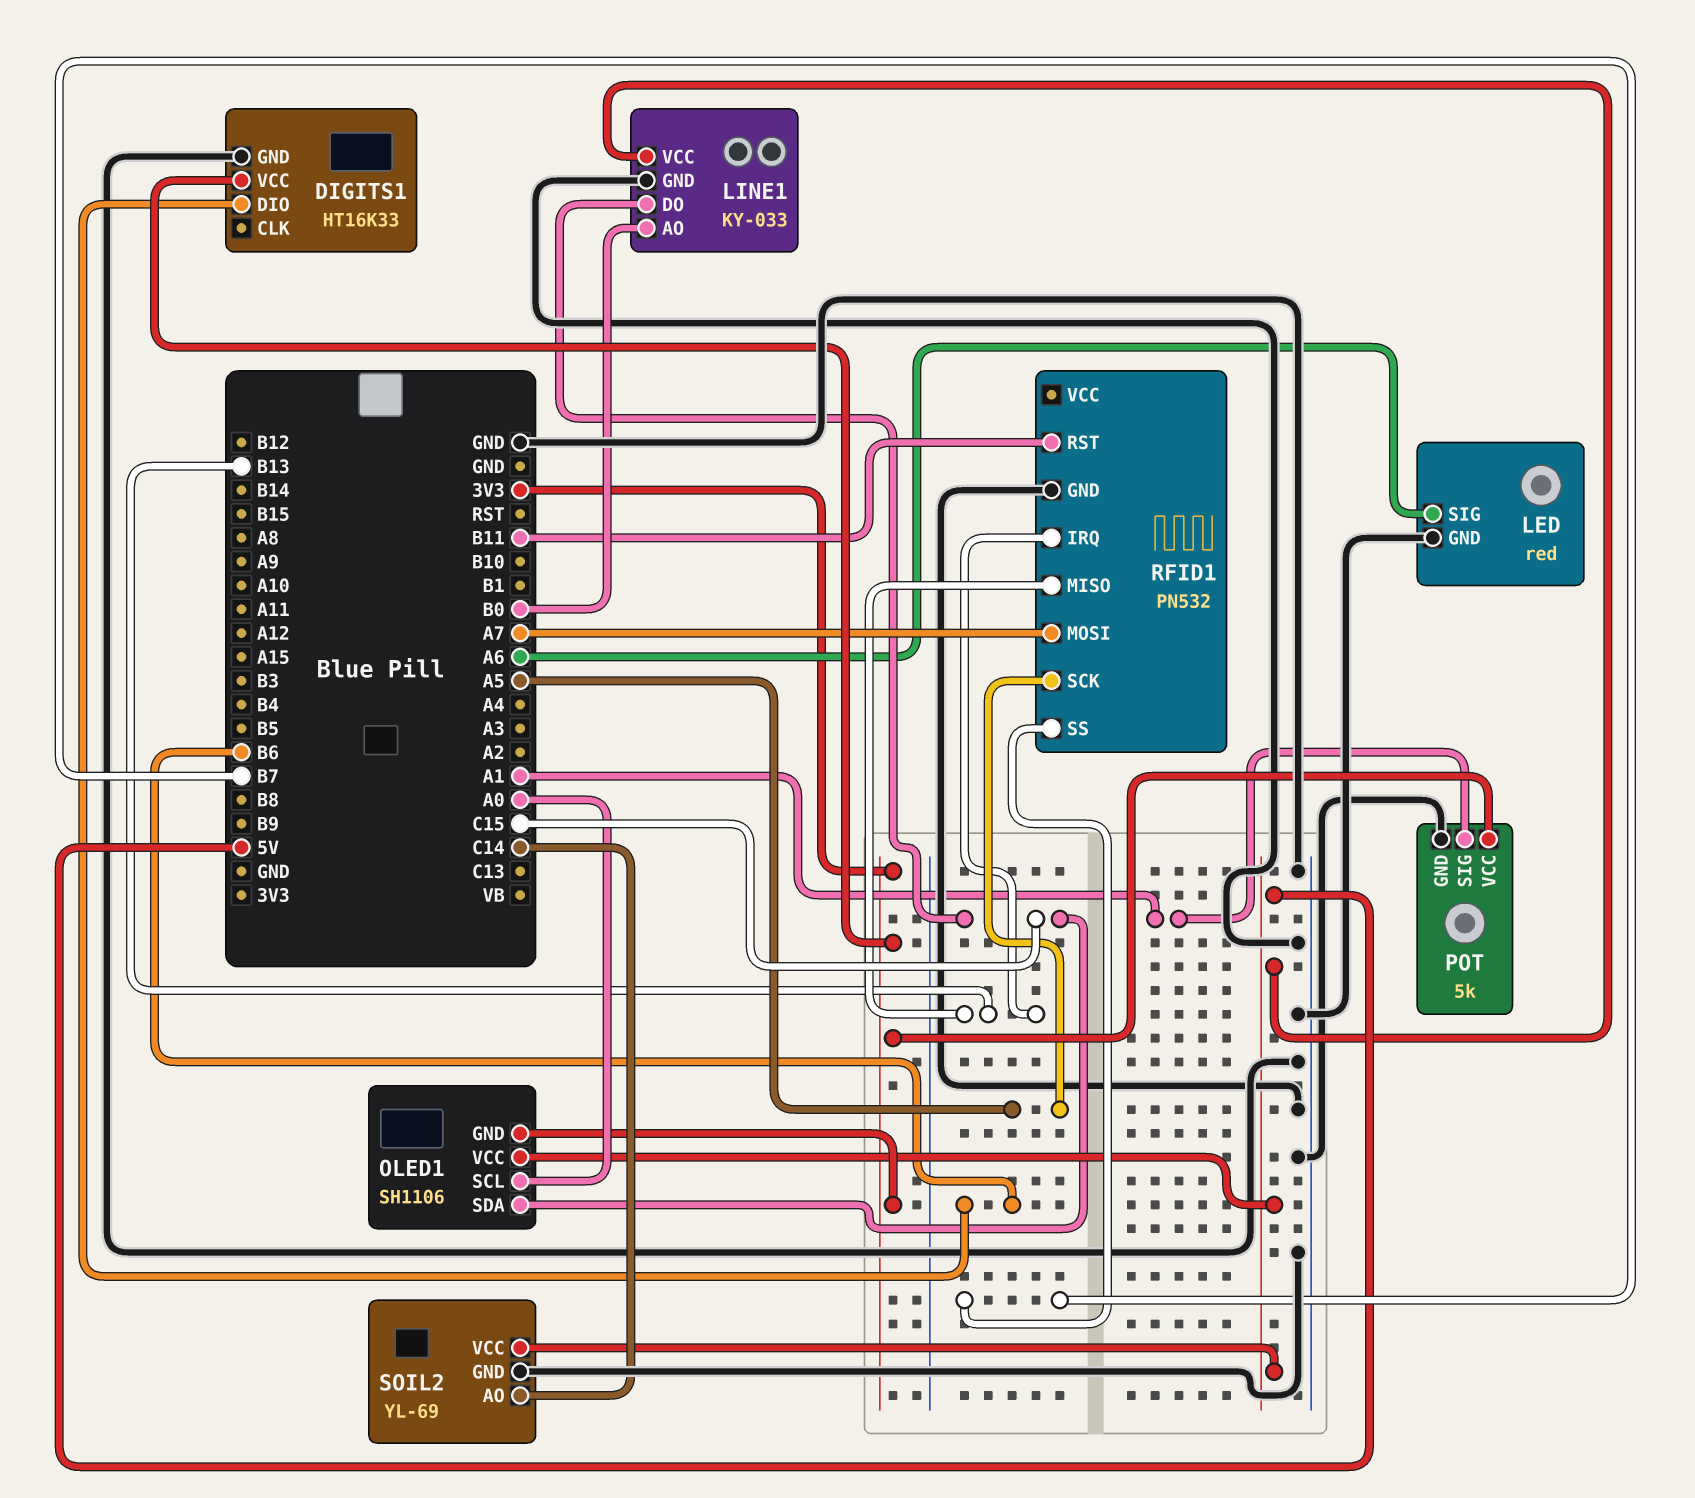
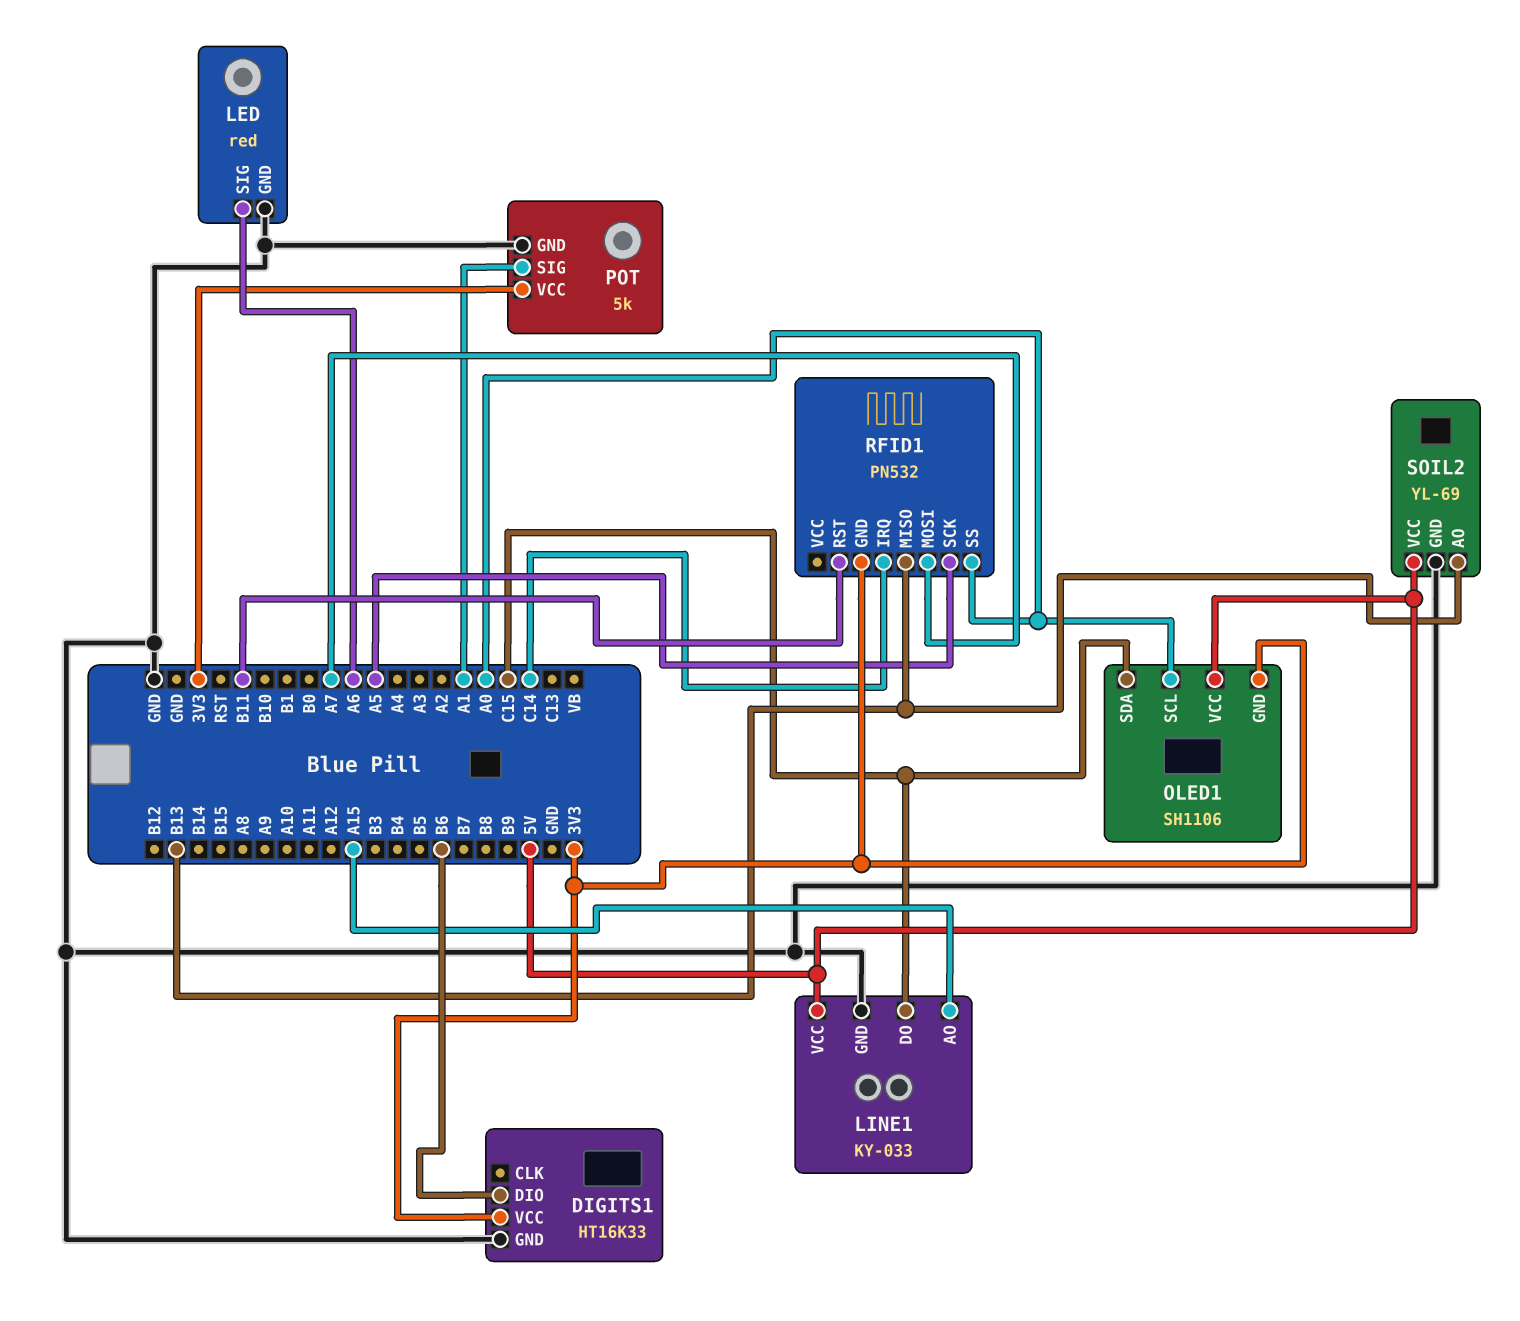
LINE1 pin AO: B0 -> A15
RFID1 pin GND: GND -> 3V3
RFID1 pin IRQ: B13 -> C14
RFID1 pin SS: B7 -> A0
SOIL2 pin AO: C14 -> B13

